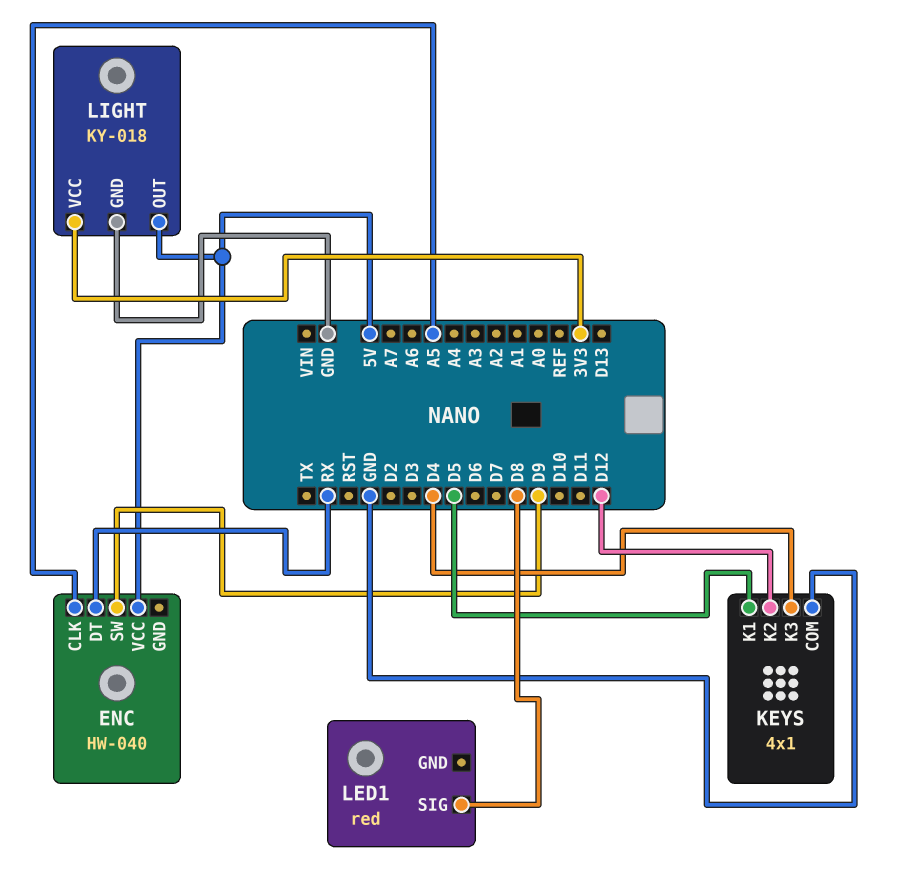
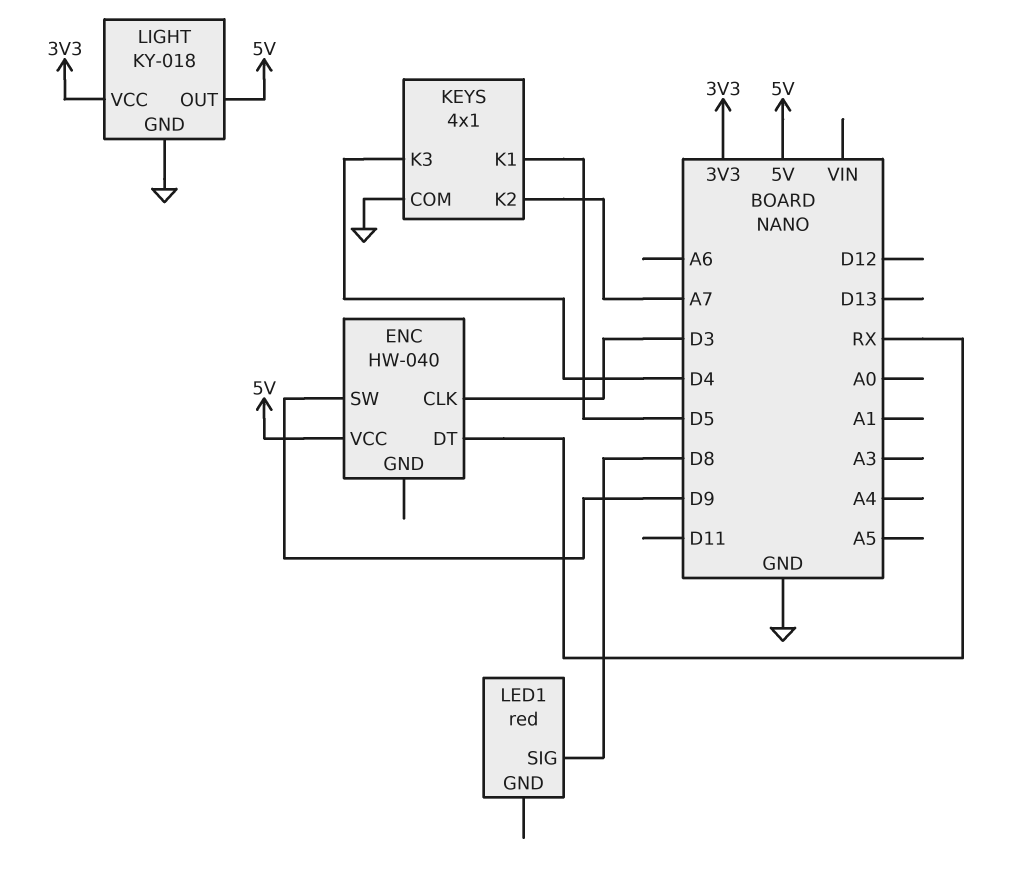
ENC pin CLK: A5 -> D3
KEYS pin K2: D12 -> A7

